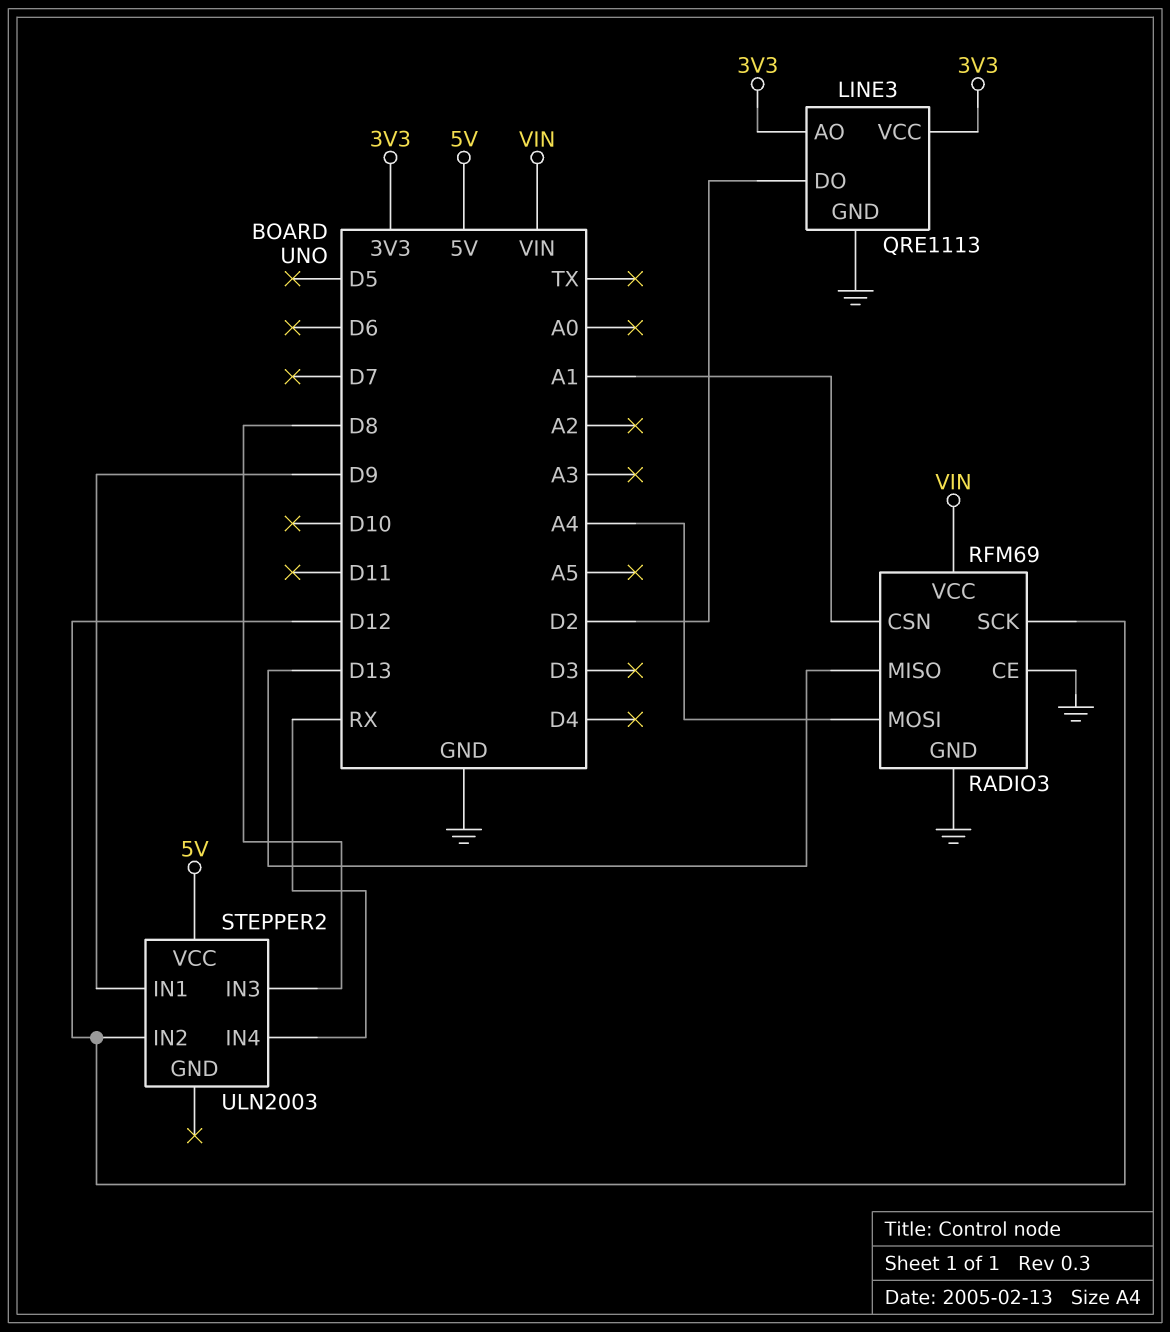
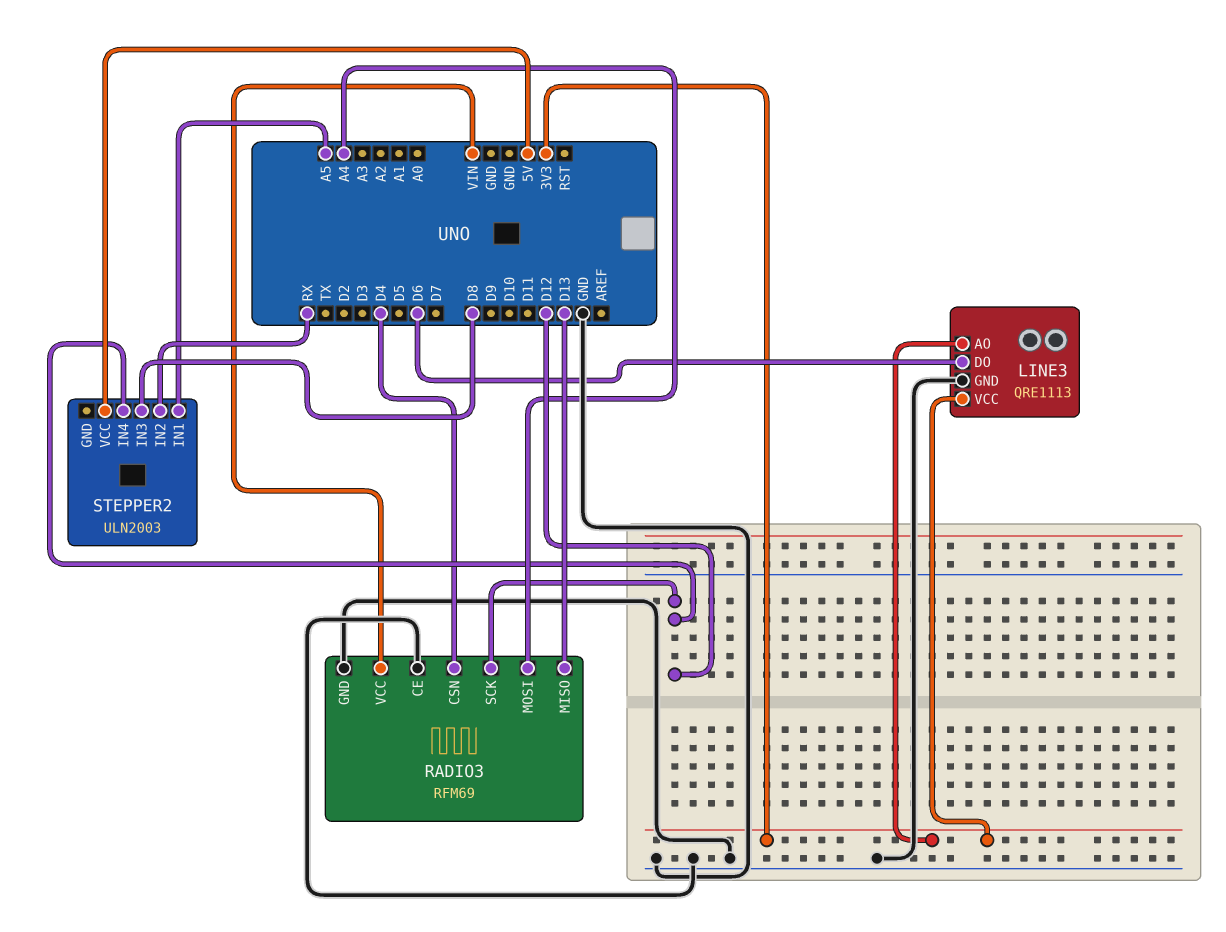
LINE3 pin DO: D2 -> D6
RADIO3 pin CSN: A1 -> D4
STEPPER2 pin IN1: D9 -> A5
STEPPER2 pin IN2: D12 -> RX
STEPPER2 pin IN4: RX -> D12

